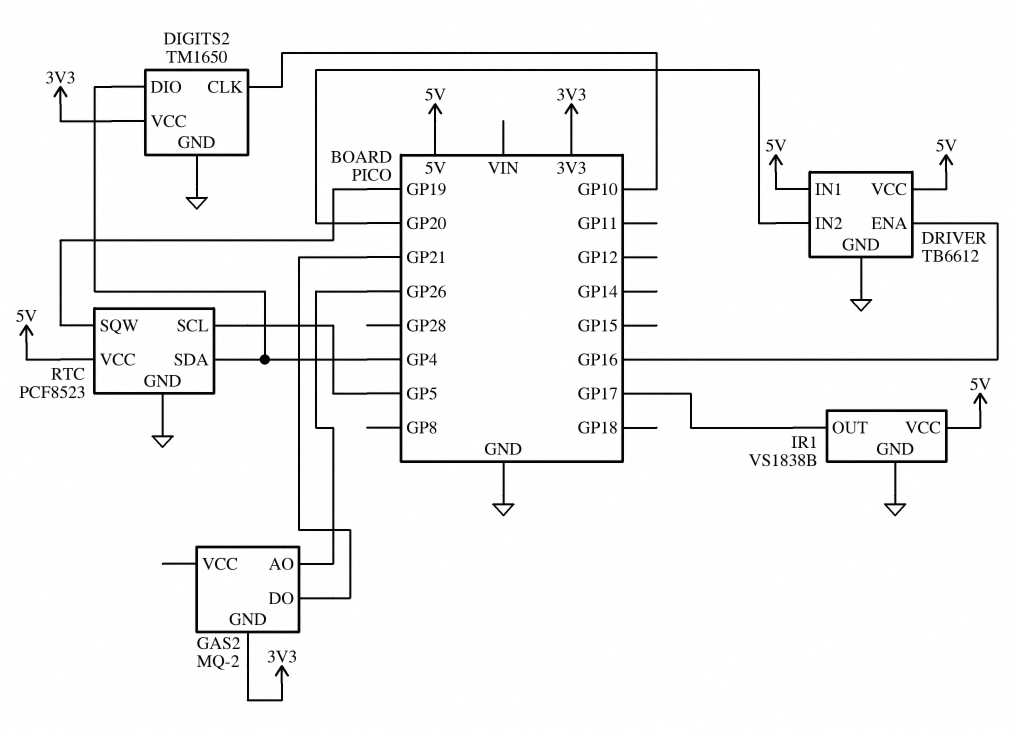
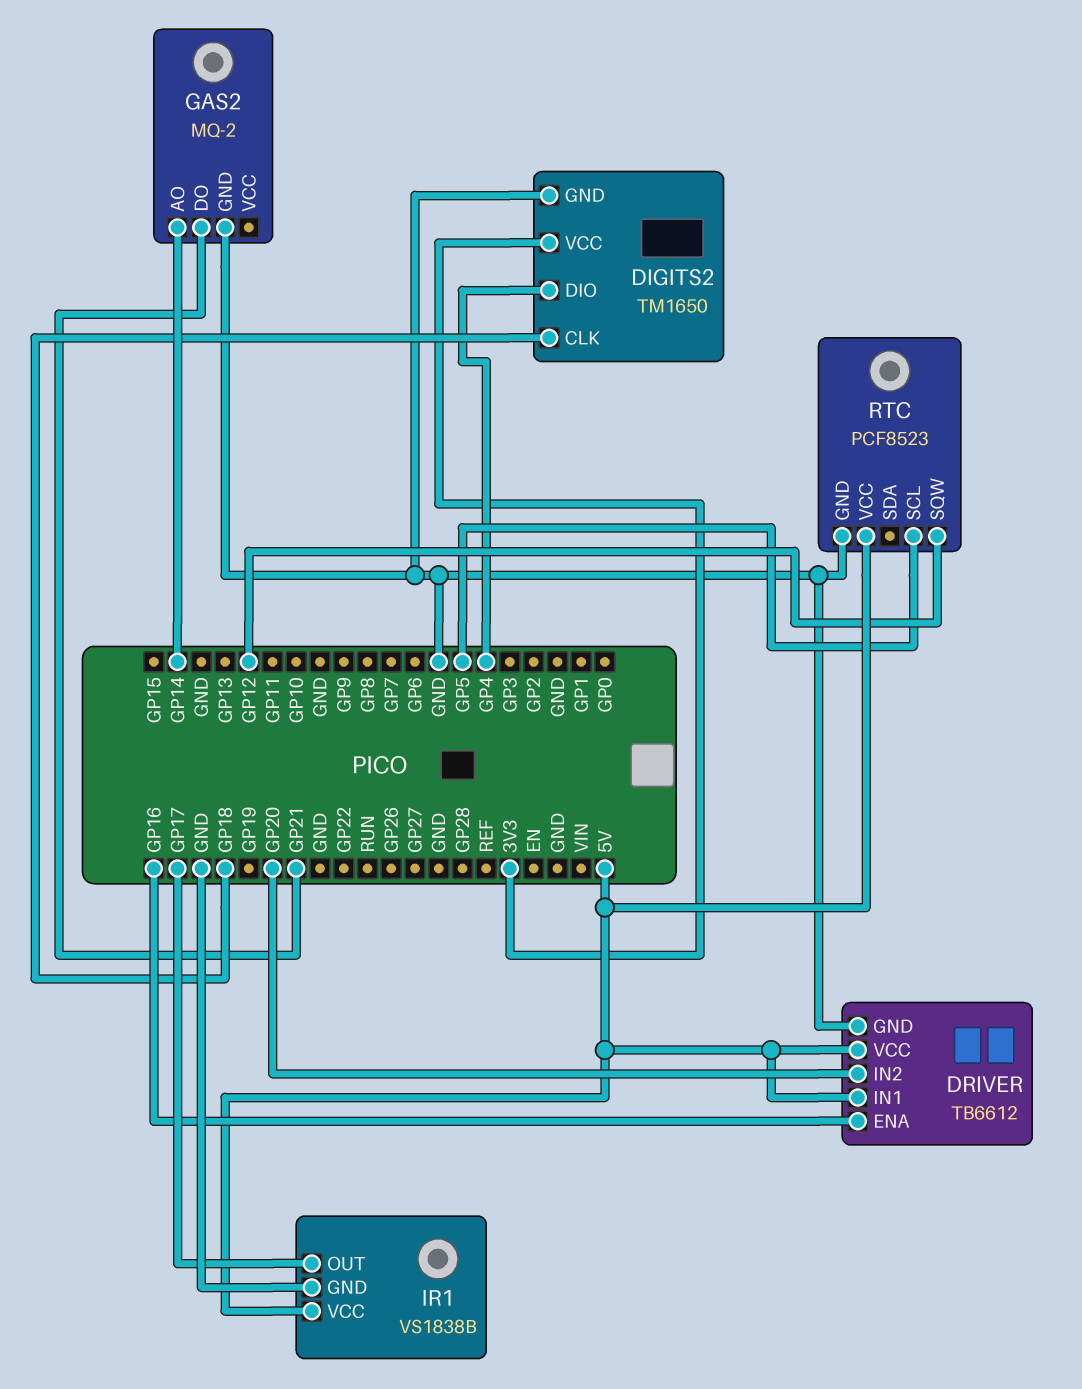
DIGITS2 pin CLK: GP10 -> GP18
GAS2 pin AO: GP26 -> GP14
GAS2 pin GND: 3V3 -> GND
RTC pin SDA: GP4 -> none
RTC pin SQW: GP19 -> GP12

